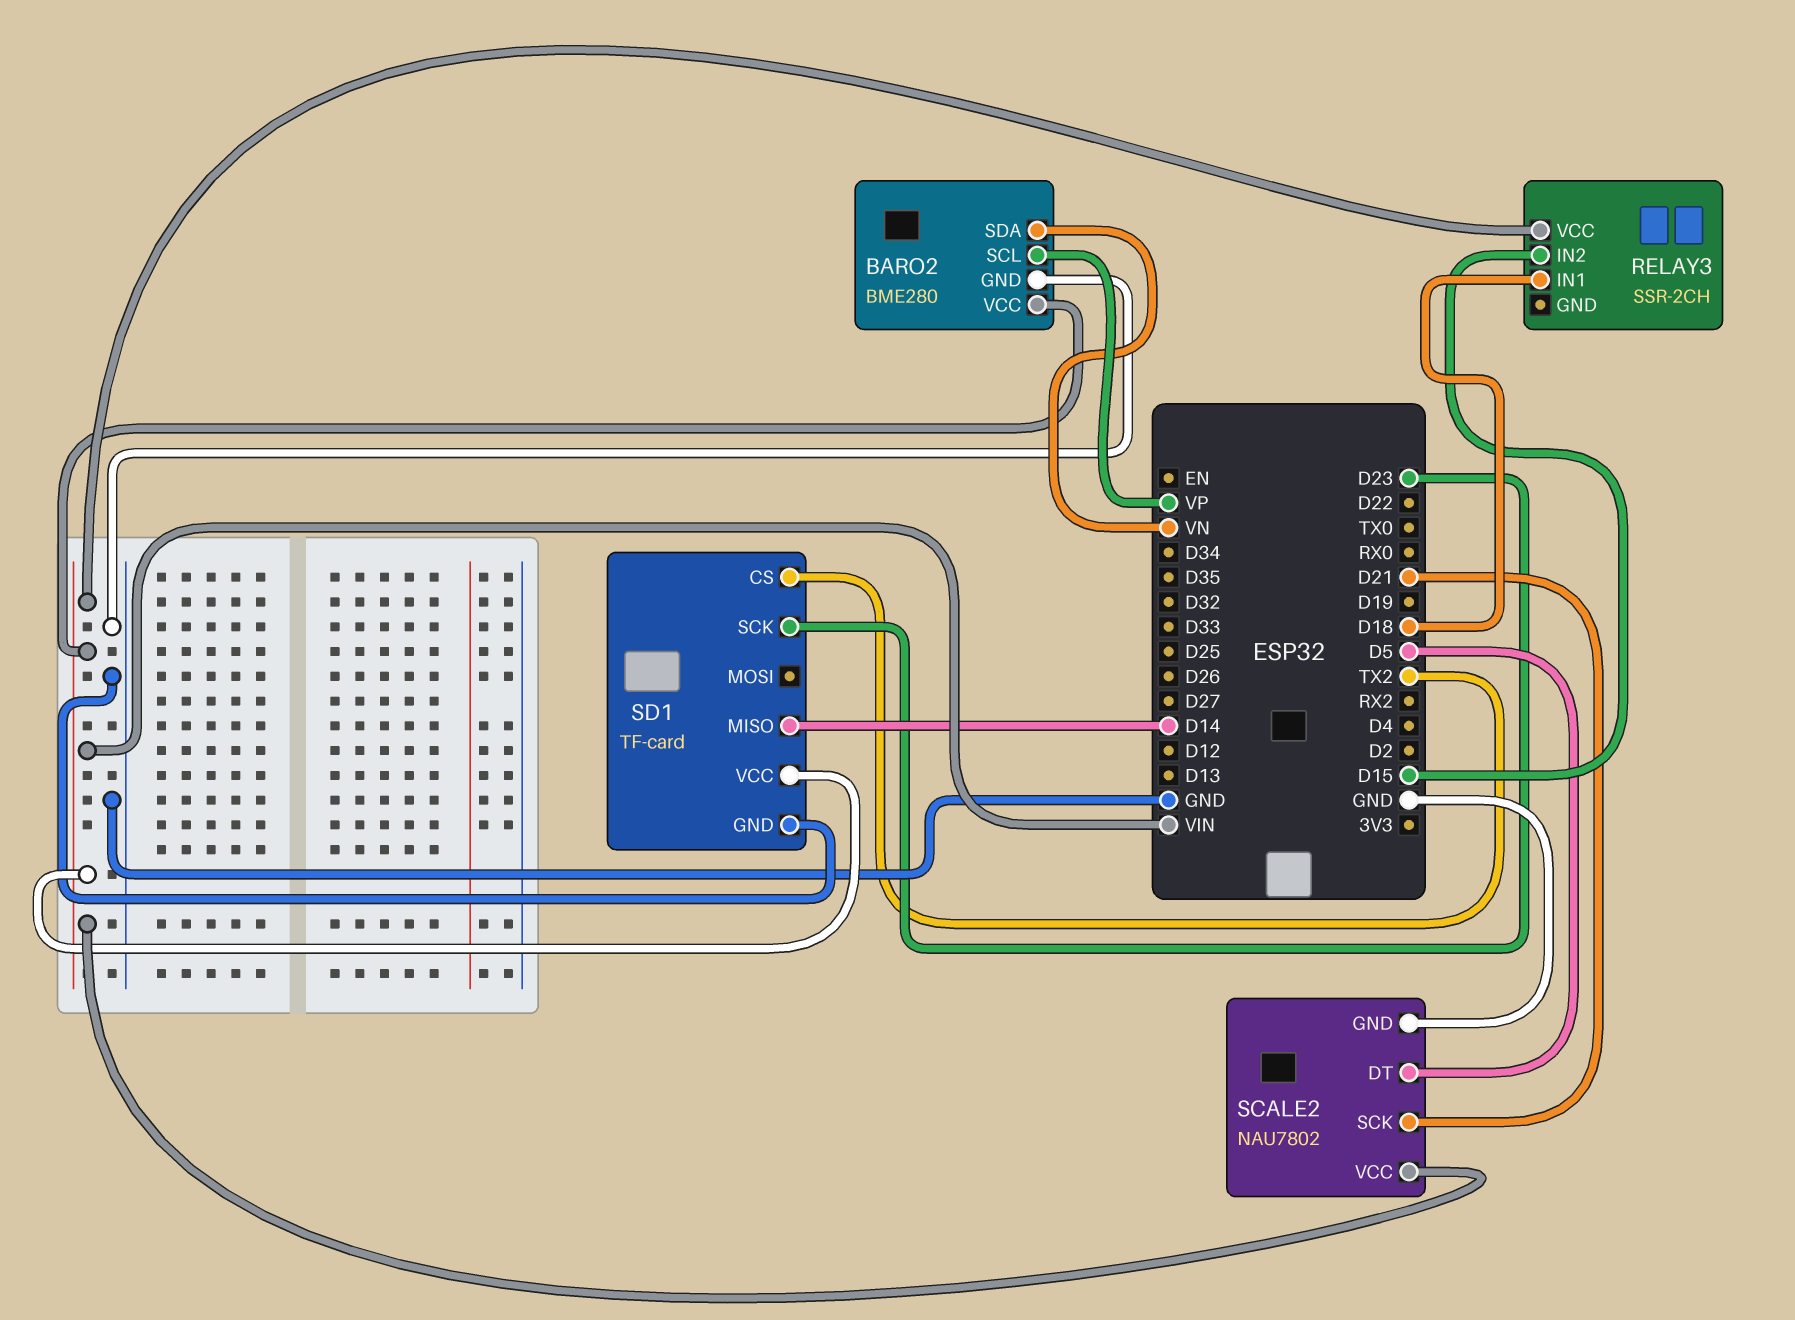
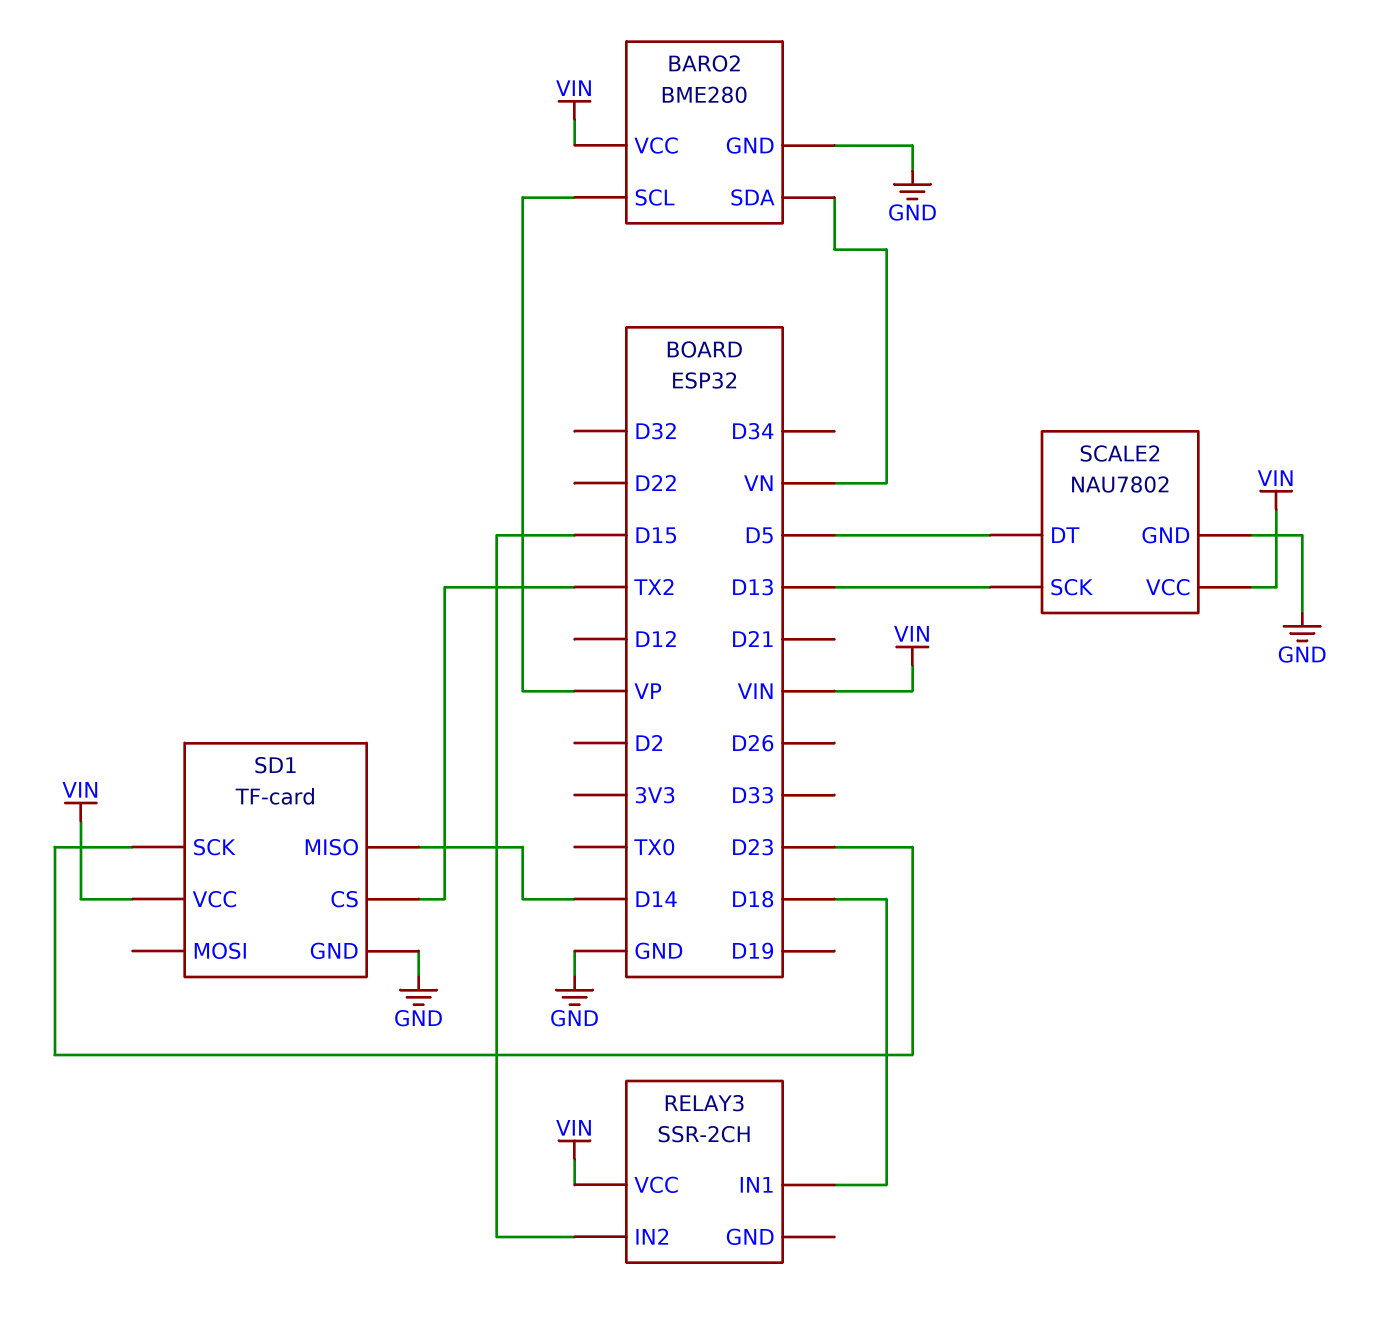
SCALE2 pin SCK: D21 -> D13

